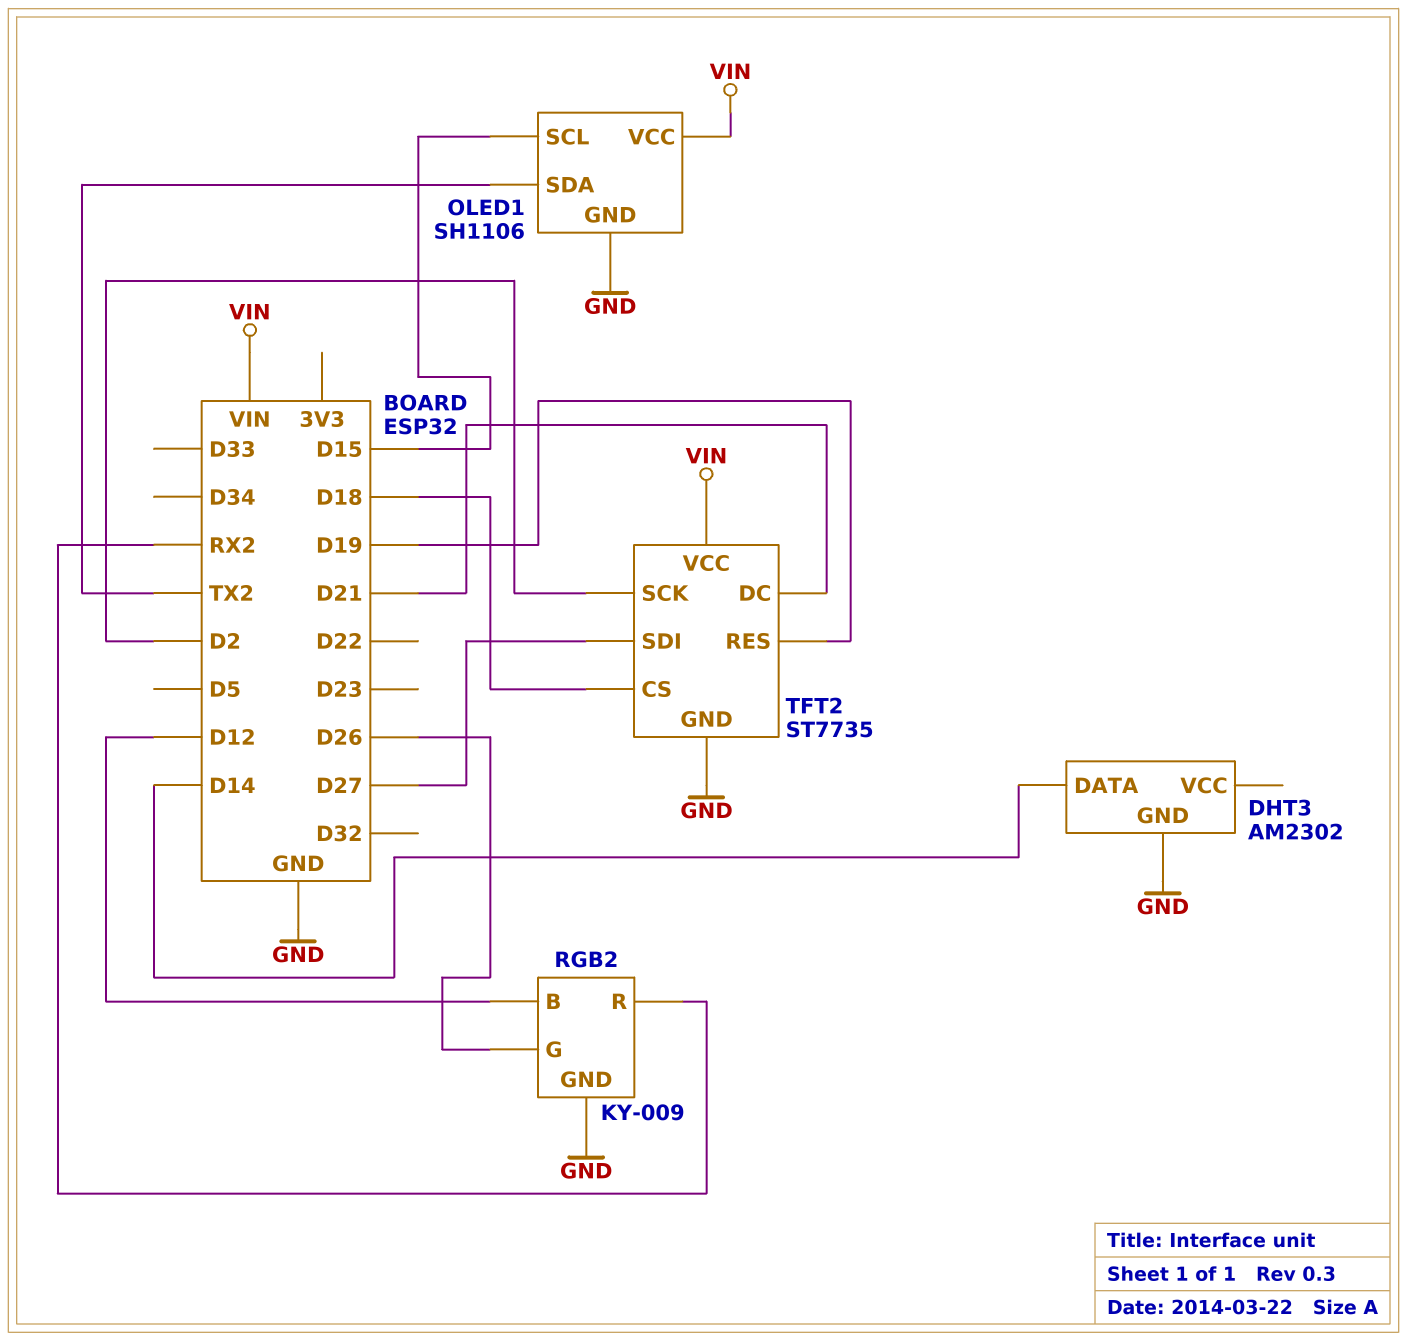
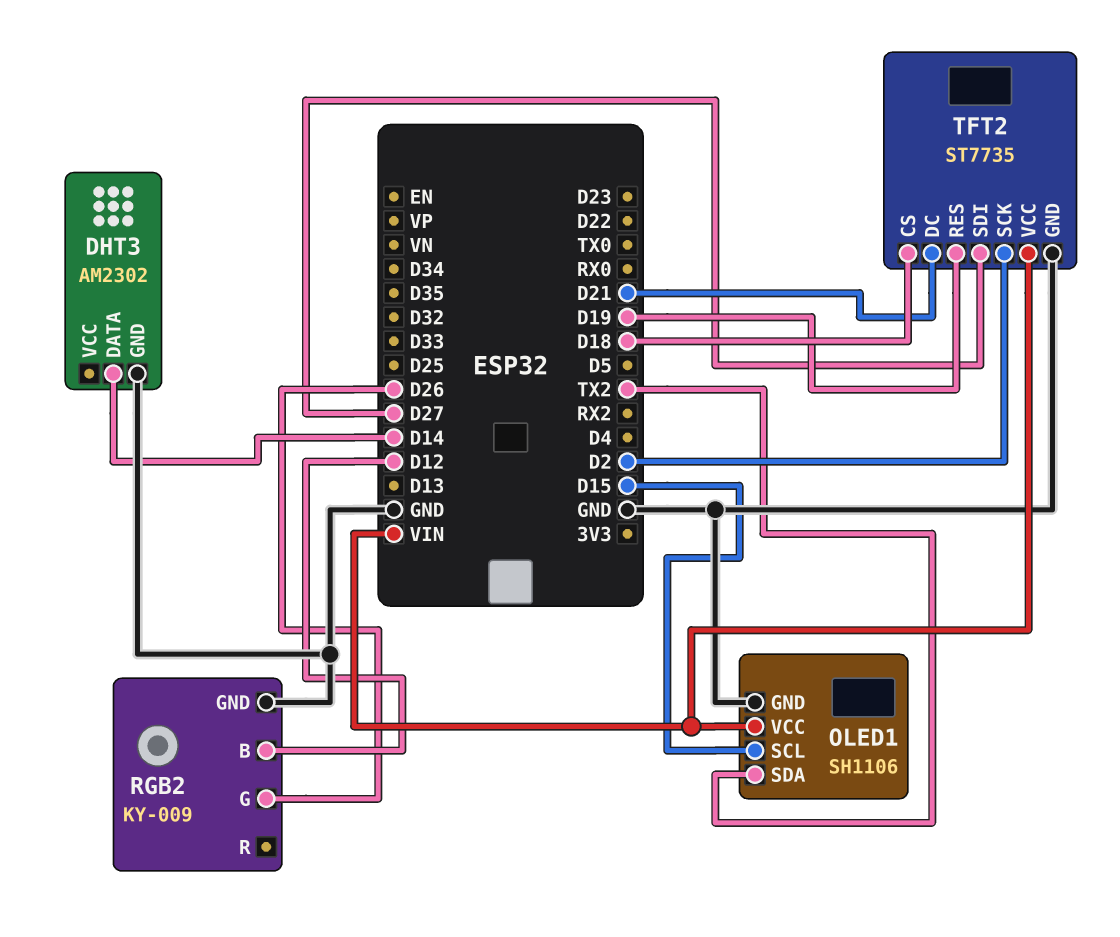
RGB2 pin R: RX2 -> none

